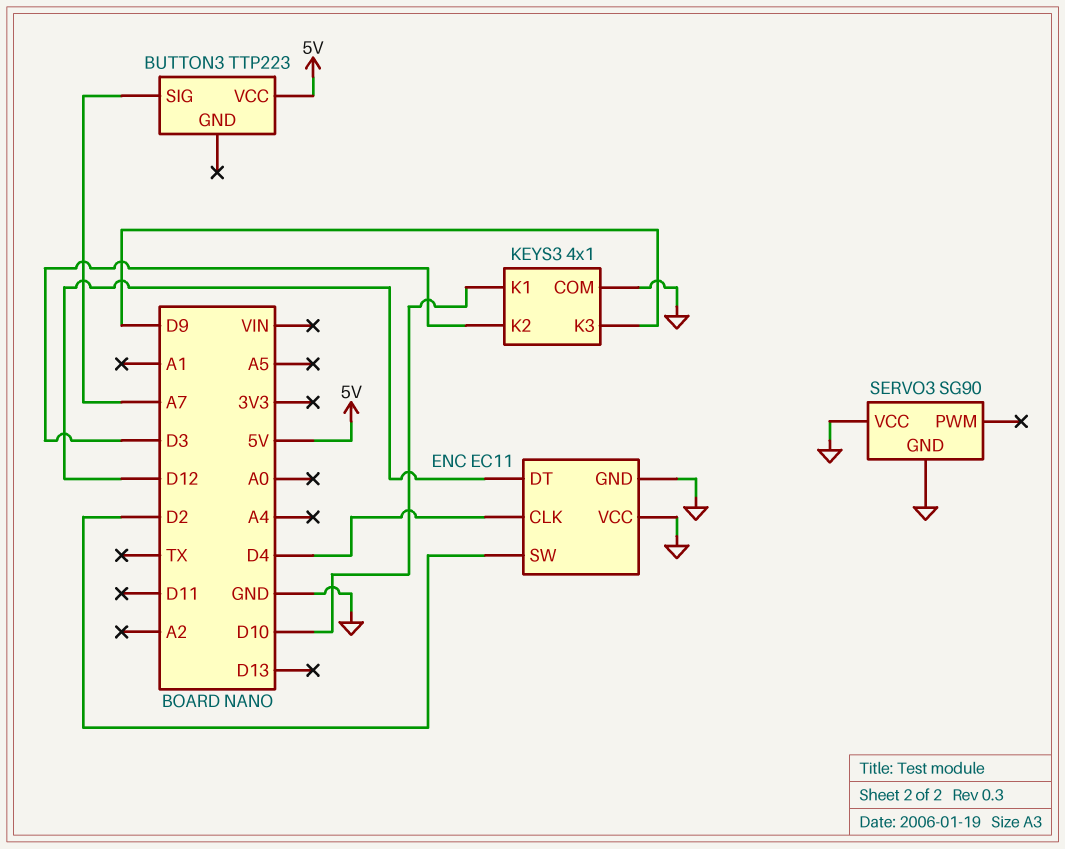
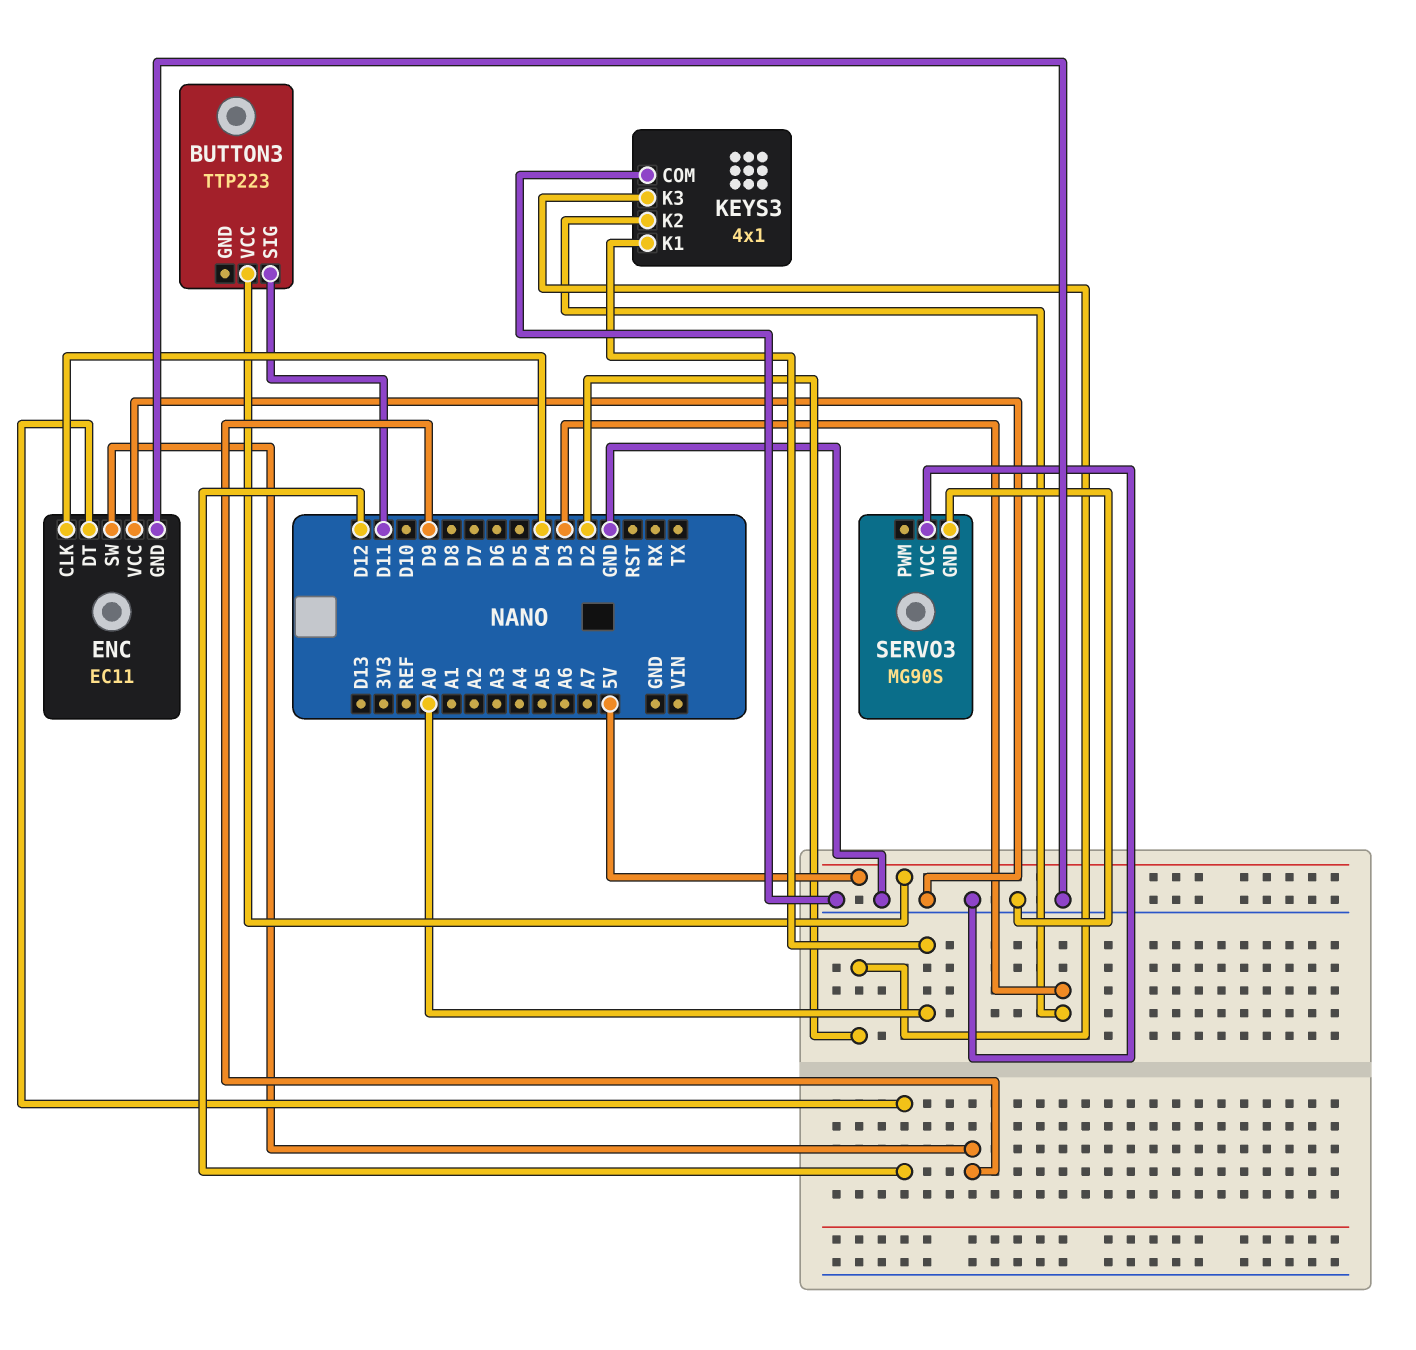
BUTTON3 pin SIG: A7 -> D11
ENC pin SW: D2 -> D9
KEYS3 pin K1: D10 -> A0
KEYS3 pin K3: D9 -> D2
SERVO3: SG90 -> MG90S

